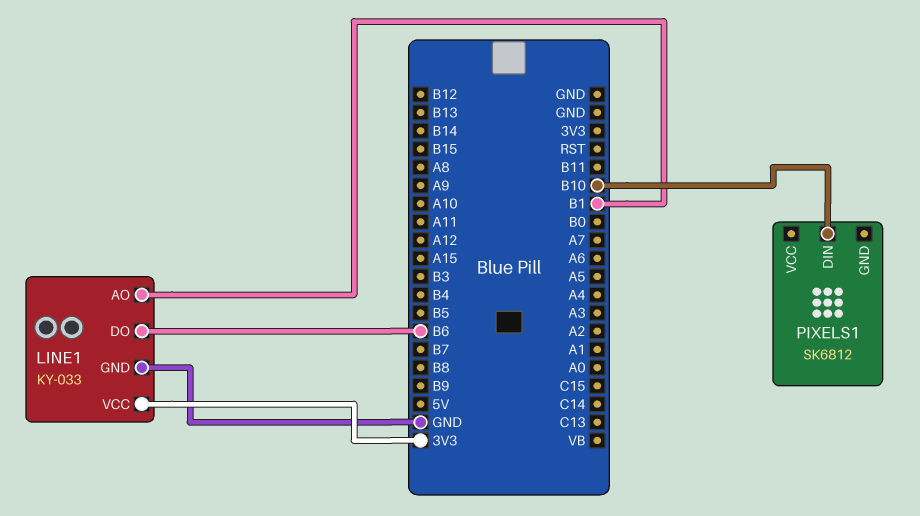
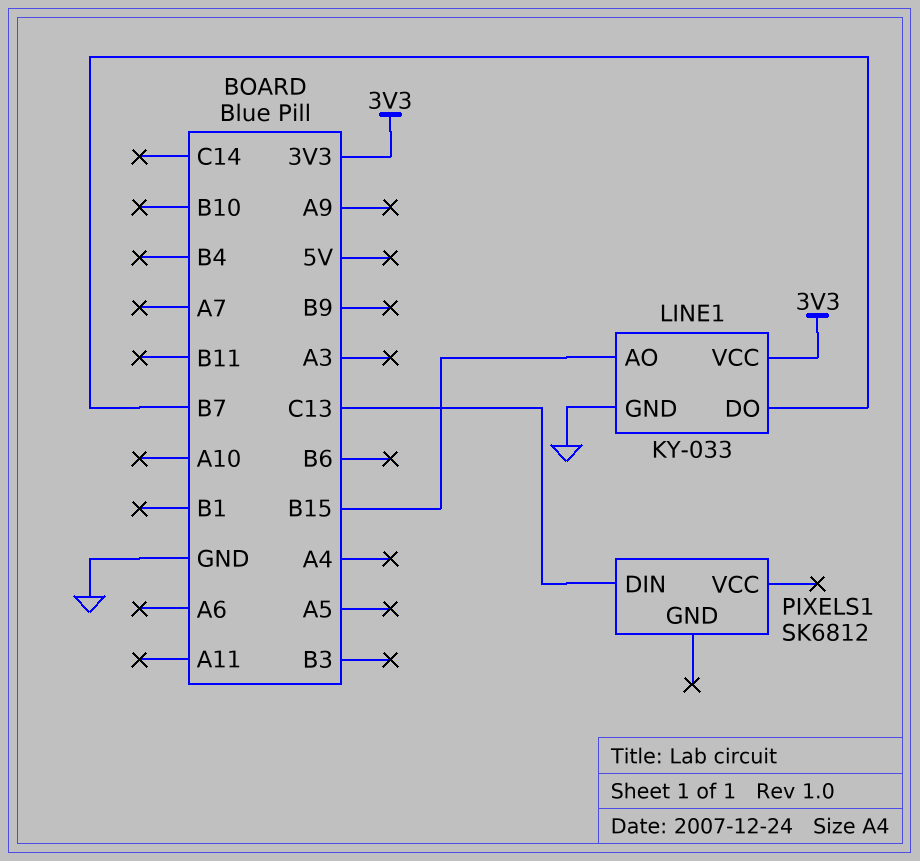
LINE1 pin AO: B1 -> B15
LINE1 pin DO: B6 -> B7
PIXELS1 pin DIN: B10 -> C13

